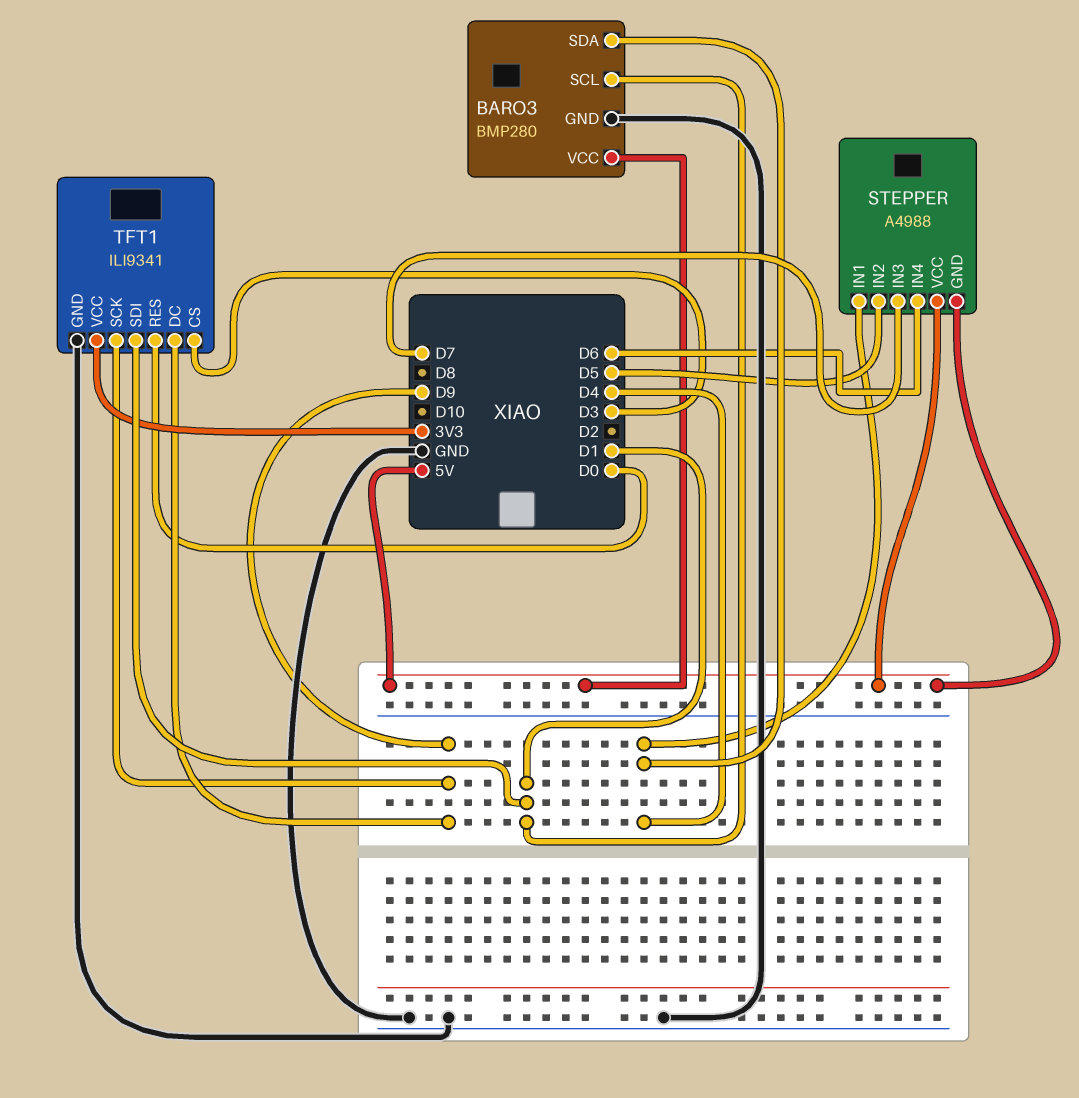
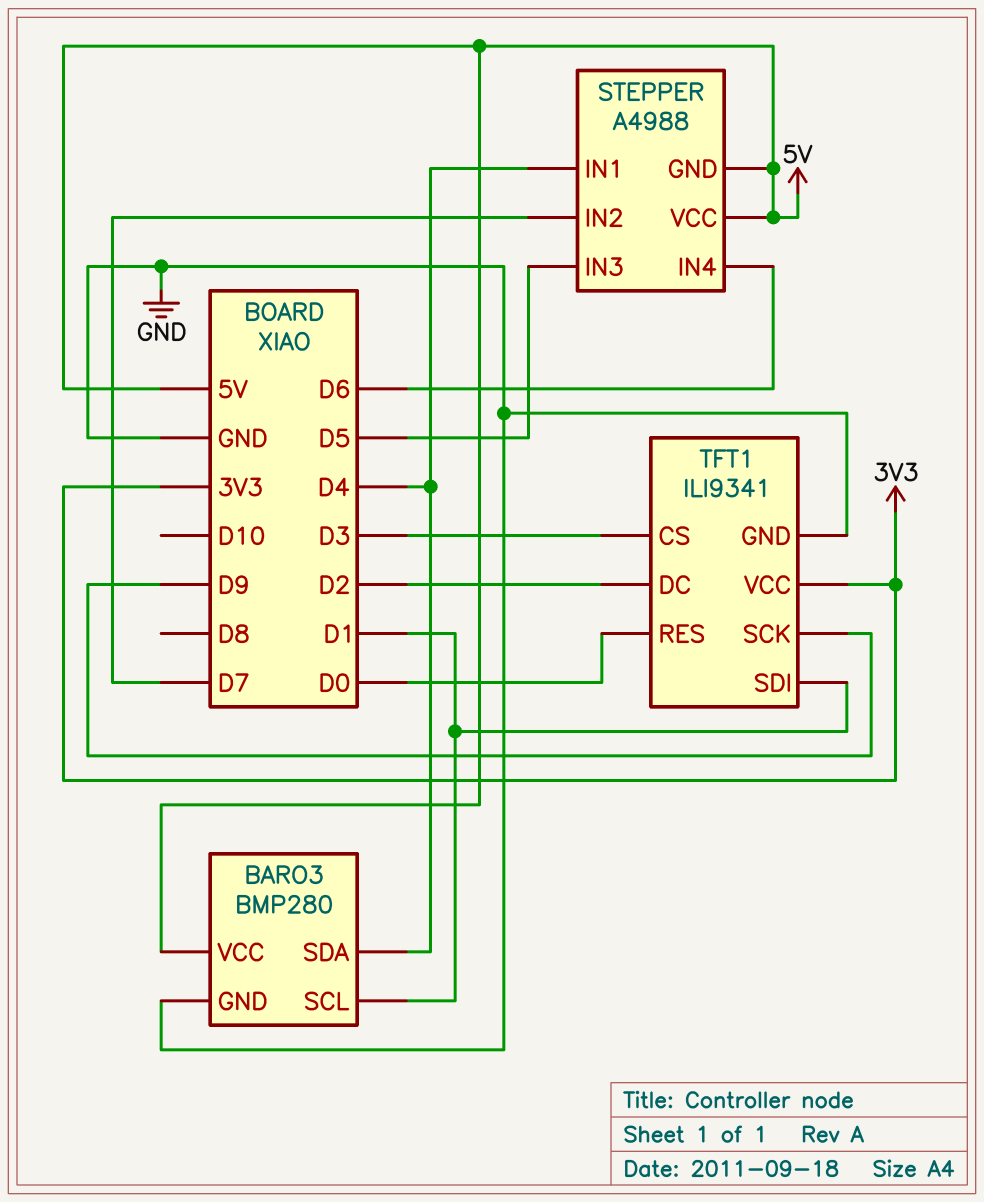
STEPPER pin IN2: D5 -> D7
STEPPER pin IN3: D7 -> D5
TFT1 pin DC: D9 -> D2

